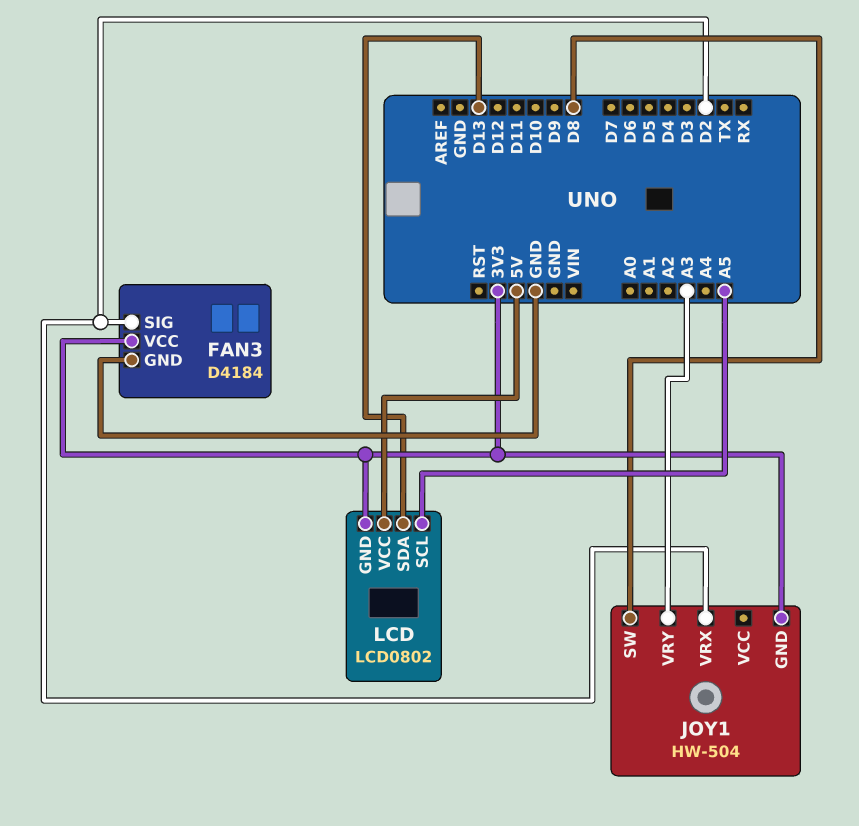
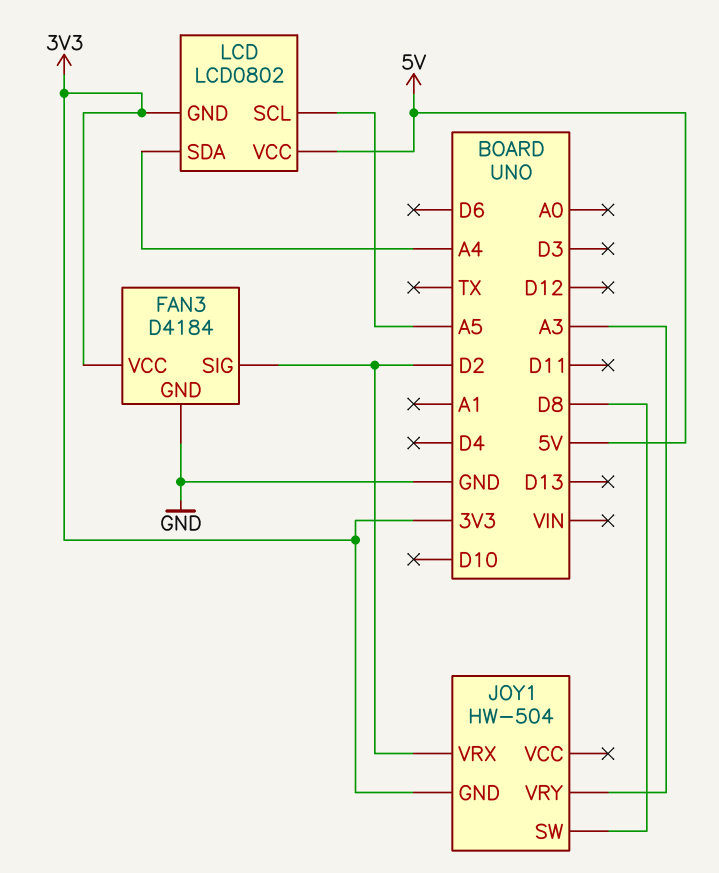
LCD pin SDA: D13 -> A4

